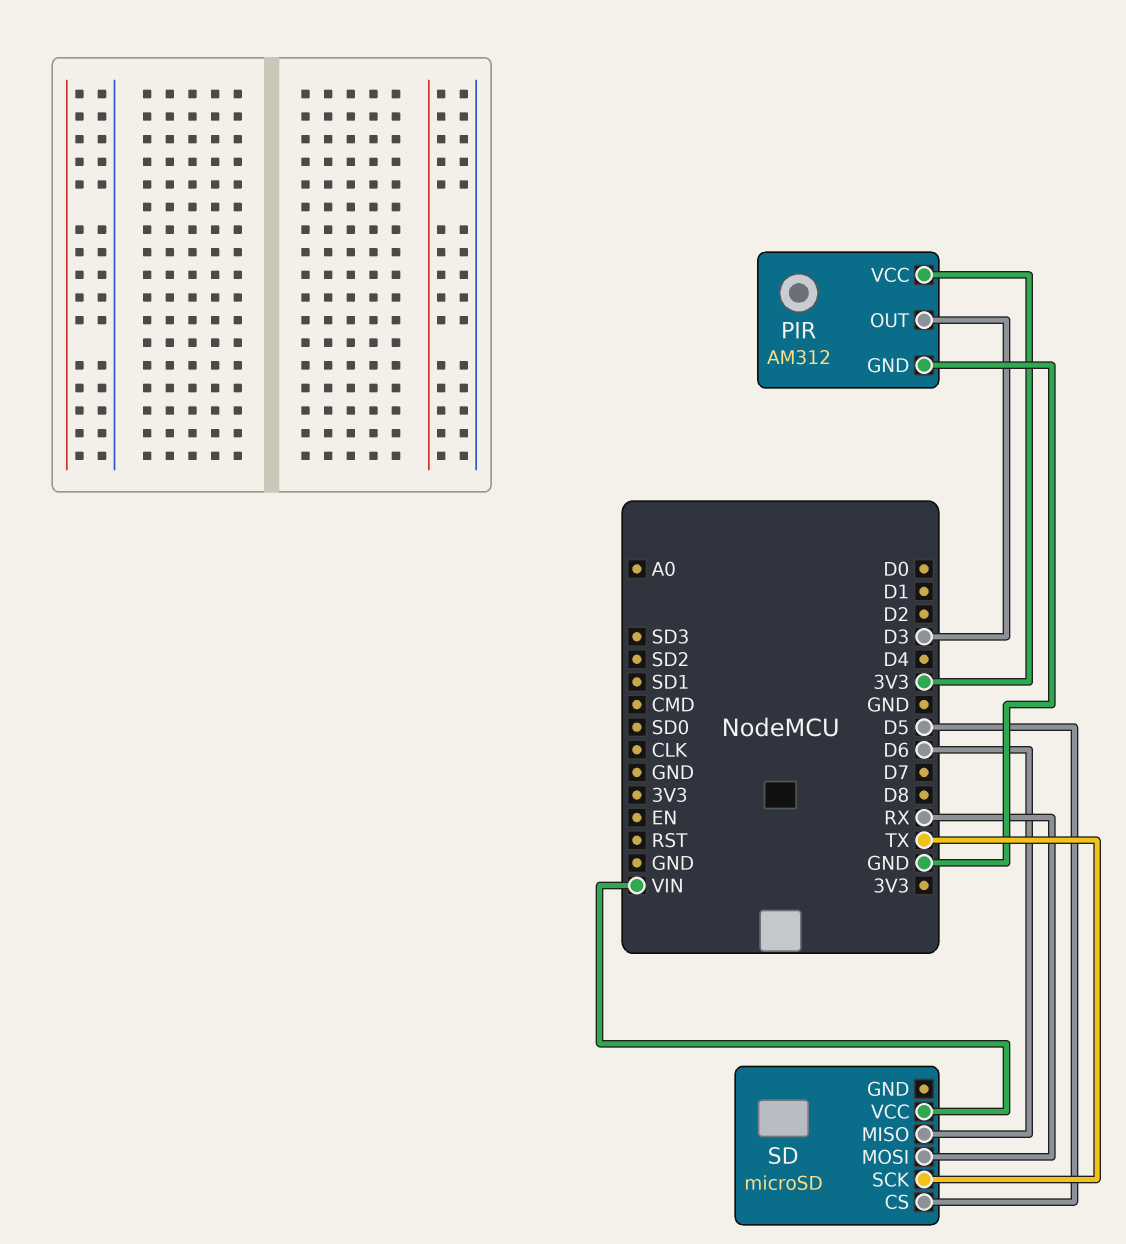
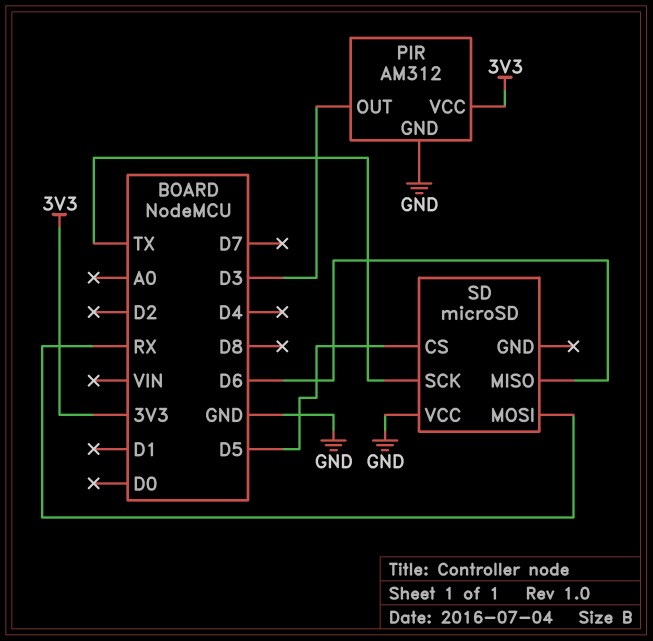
SD pin VCC: VIN -> GND

